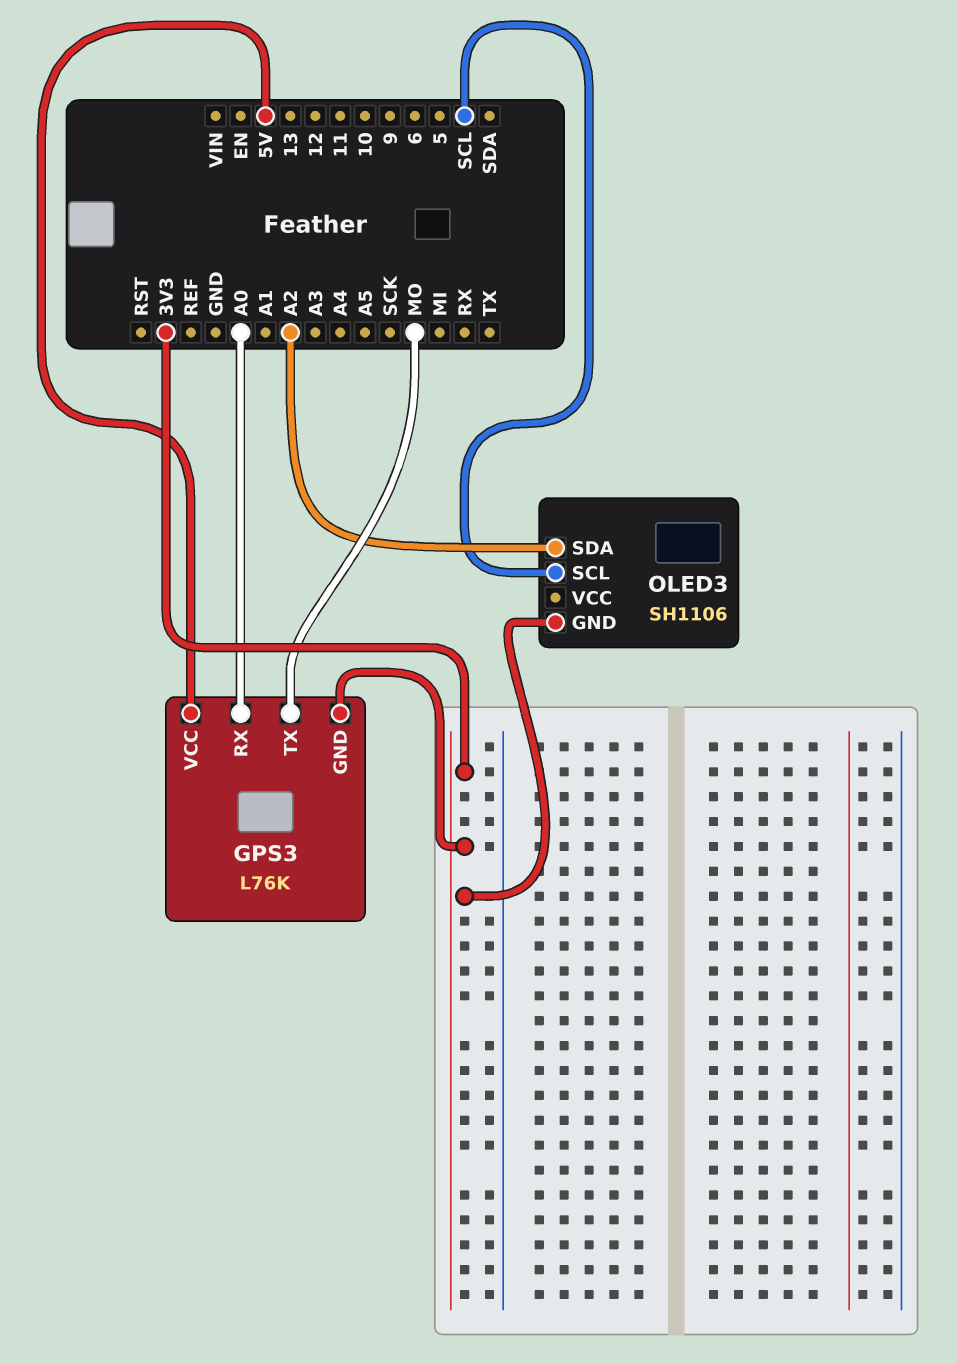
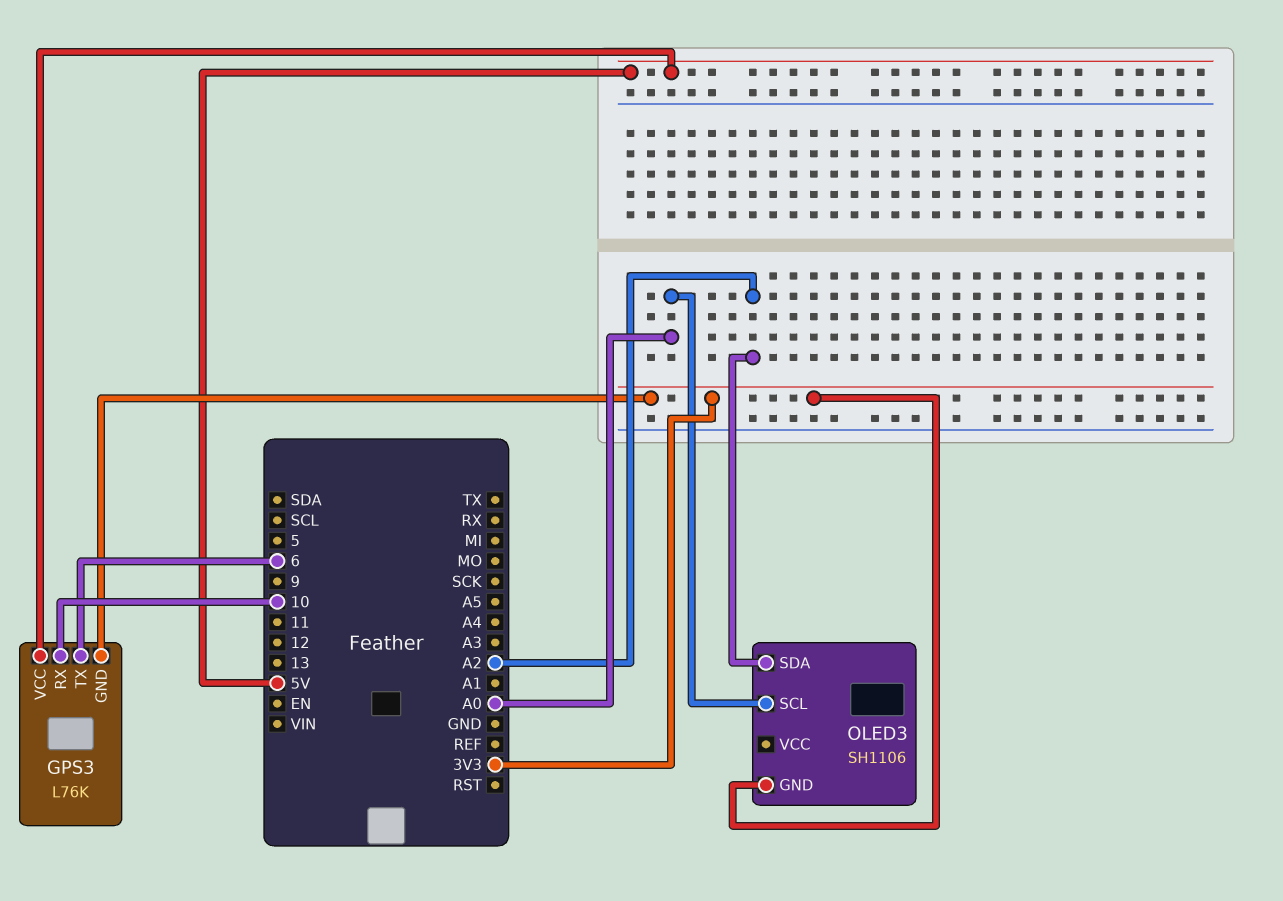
GPS3 pin RX: A0 -> 10
GPS3 pin TX: MO -> 6
OLED3 pin SCL: SCL -> A0

